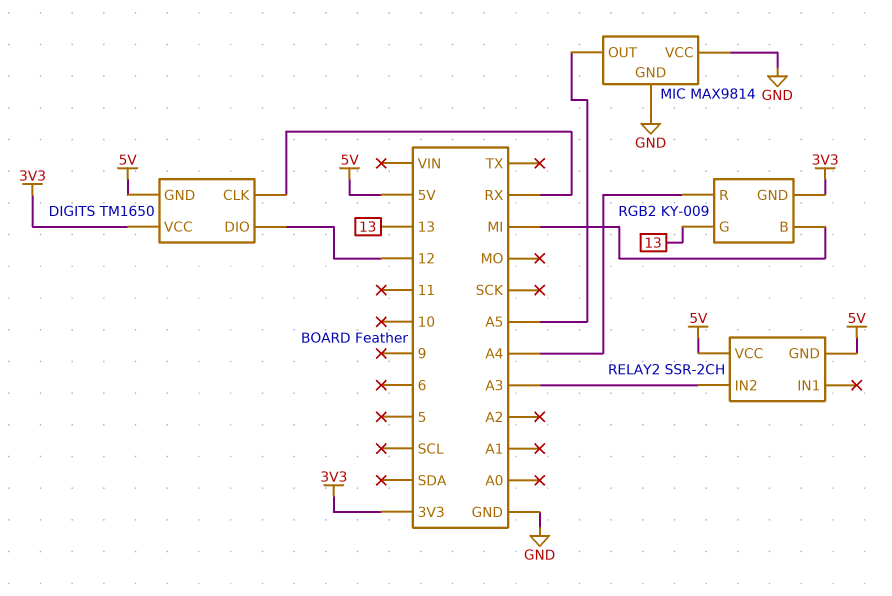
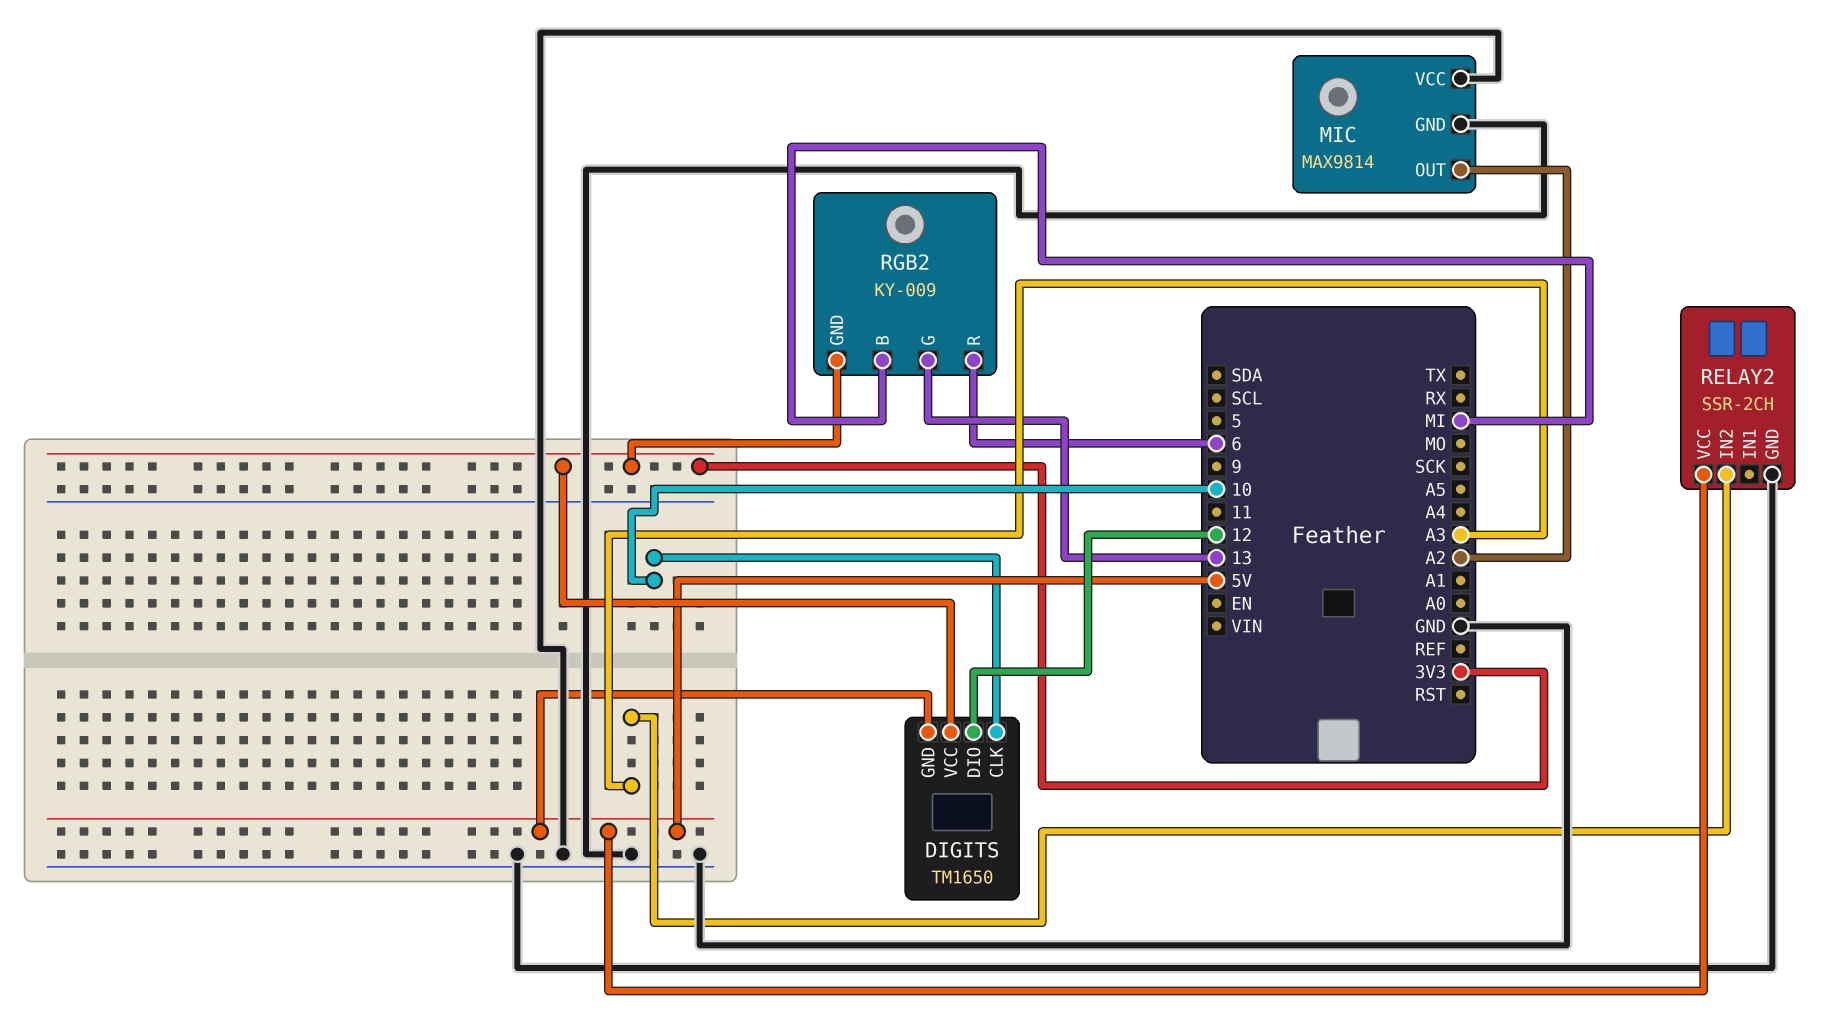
DIGITS pin CLK: RX -> 10
MIC pin OUT: A5 -> A2
RELAY2 pin GND: 5V -> GND
RGB2 pin R: A4 -> 6

